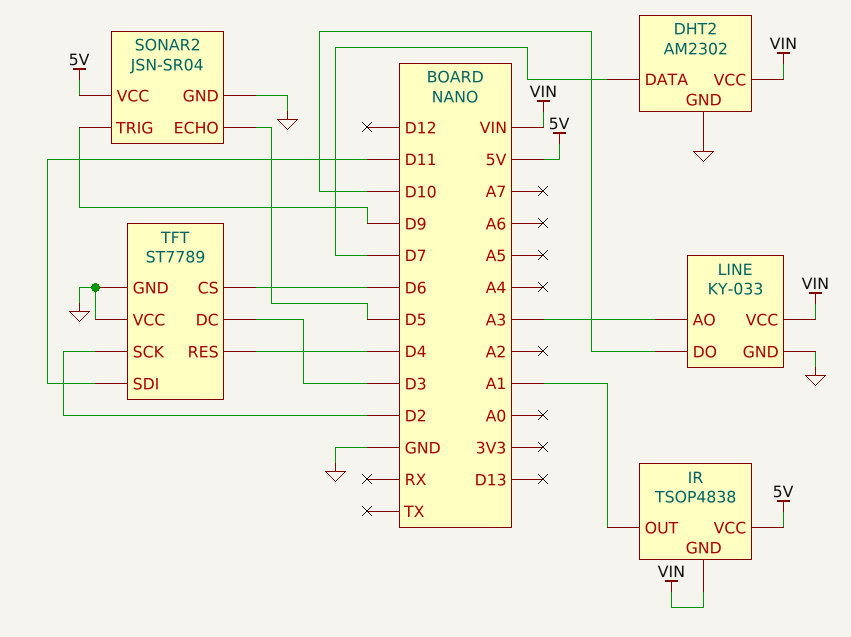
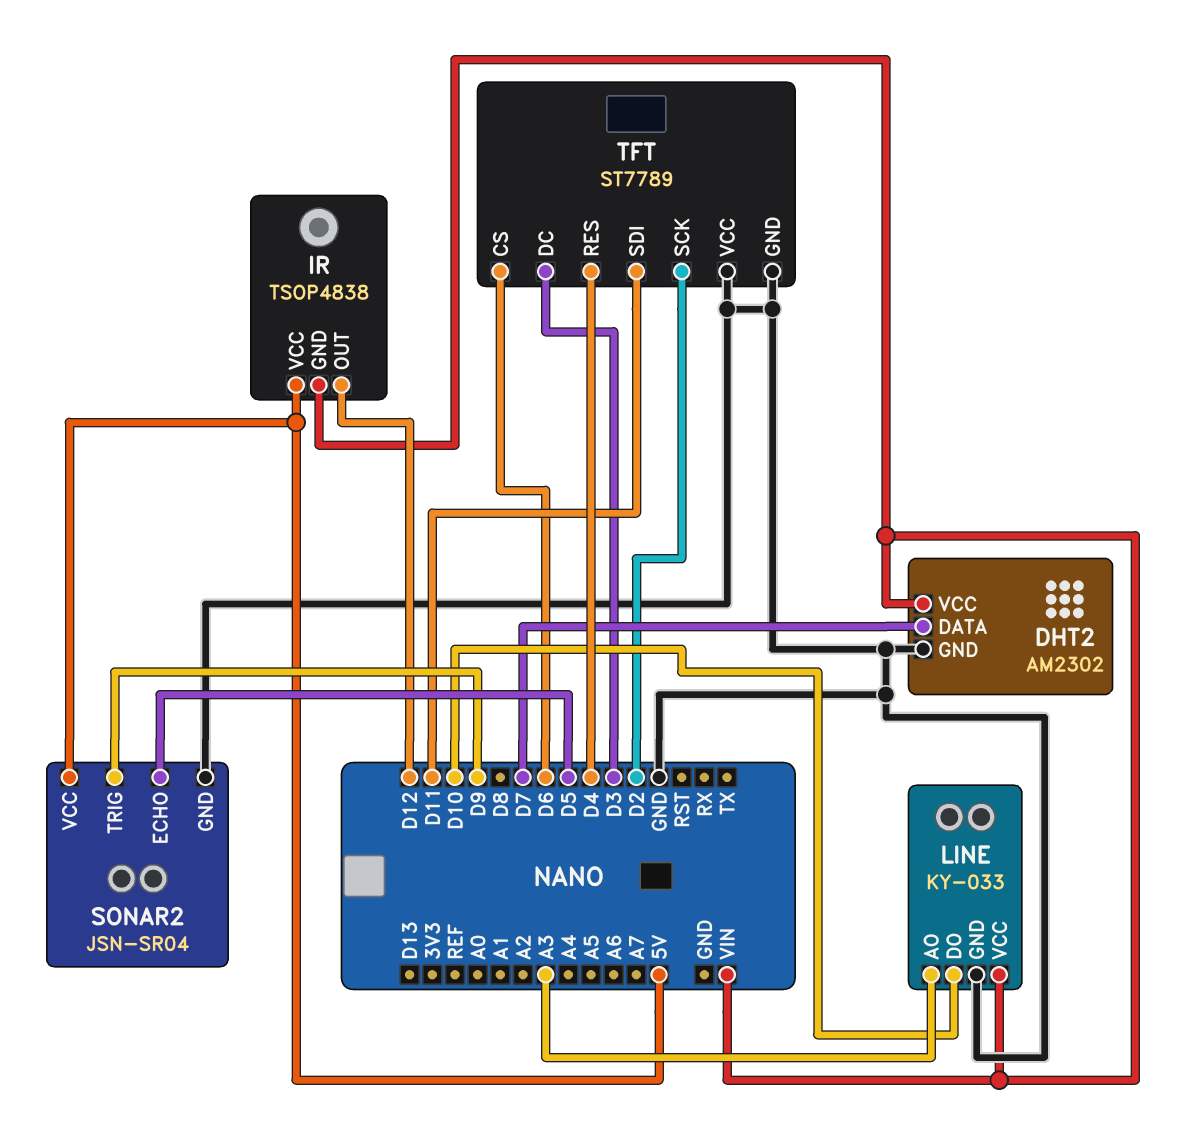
IR pin OUT: A1 -> D12

